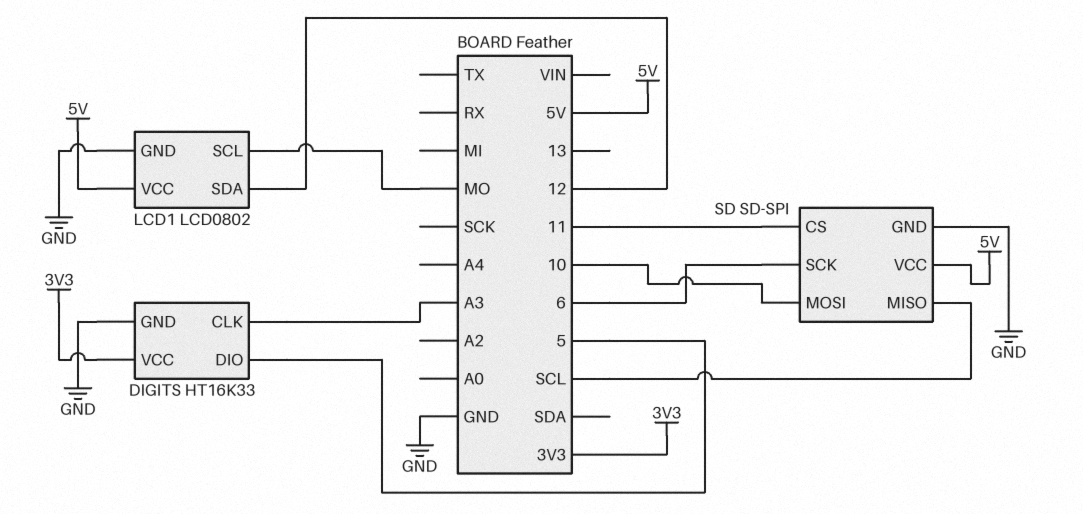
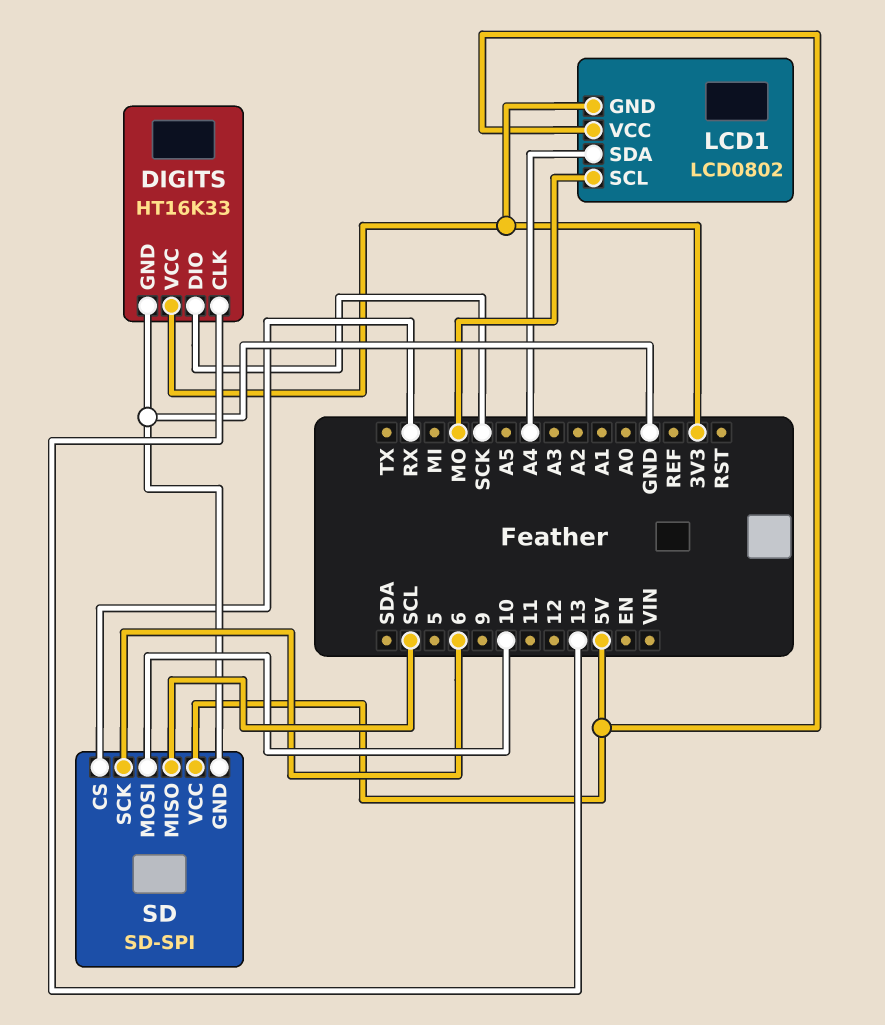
DIGITS pin CLK: A3 -> 13
DIGITS pin DIO: 5 -> SCK
LCD1 pin GND: GND -> 3V3
LCD1 pin SDA: 12 -> A4
SD pin CS: 11 -> RX

